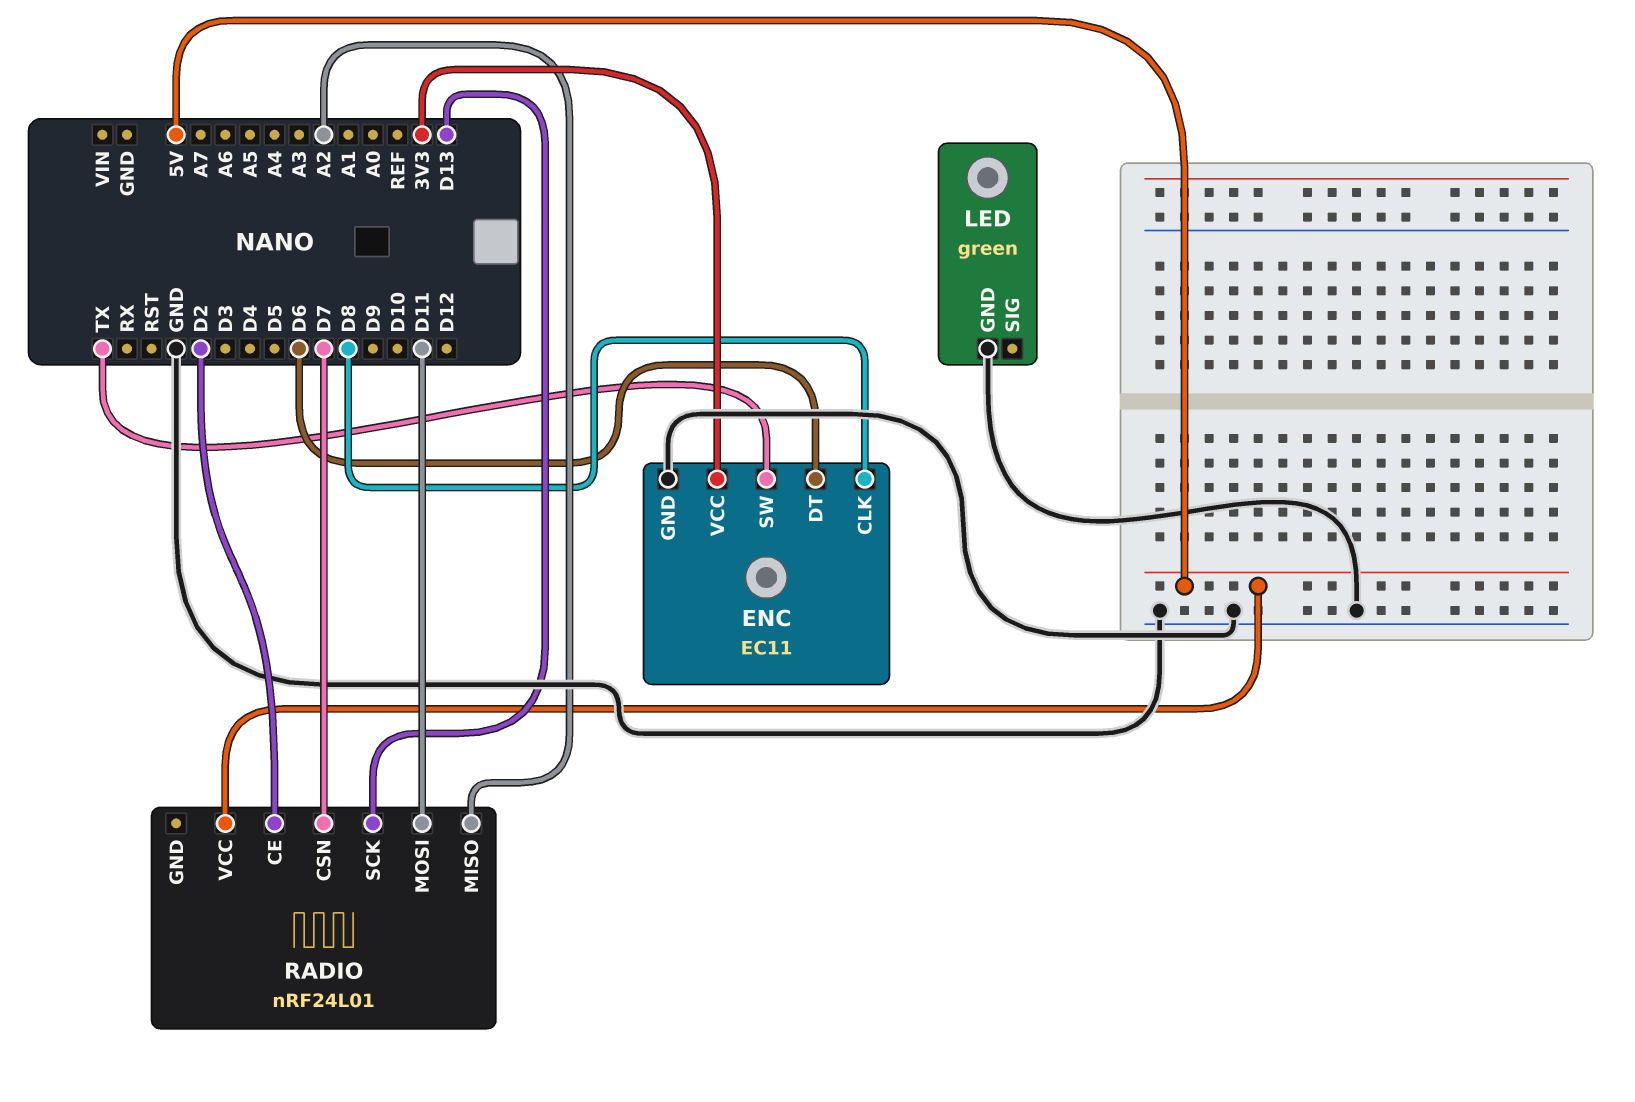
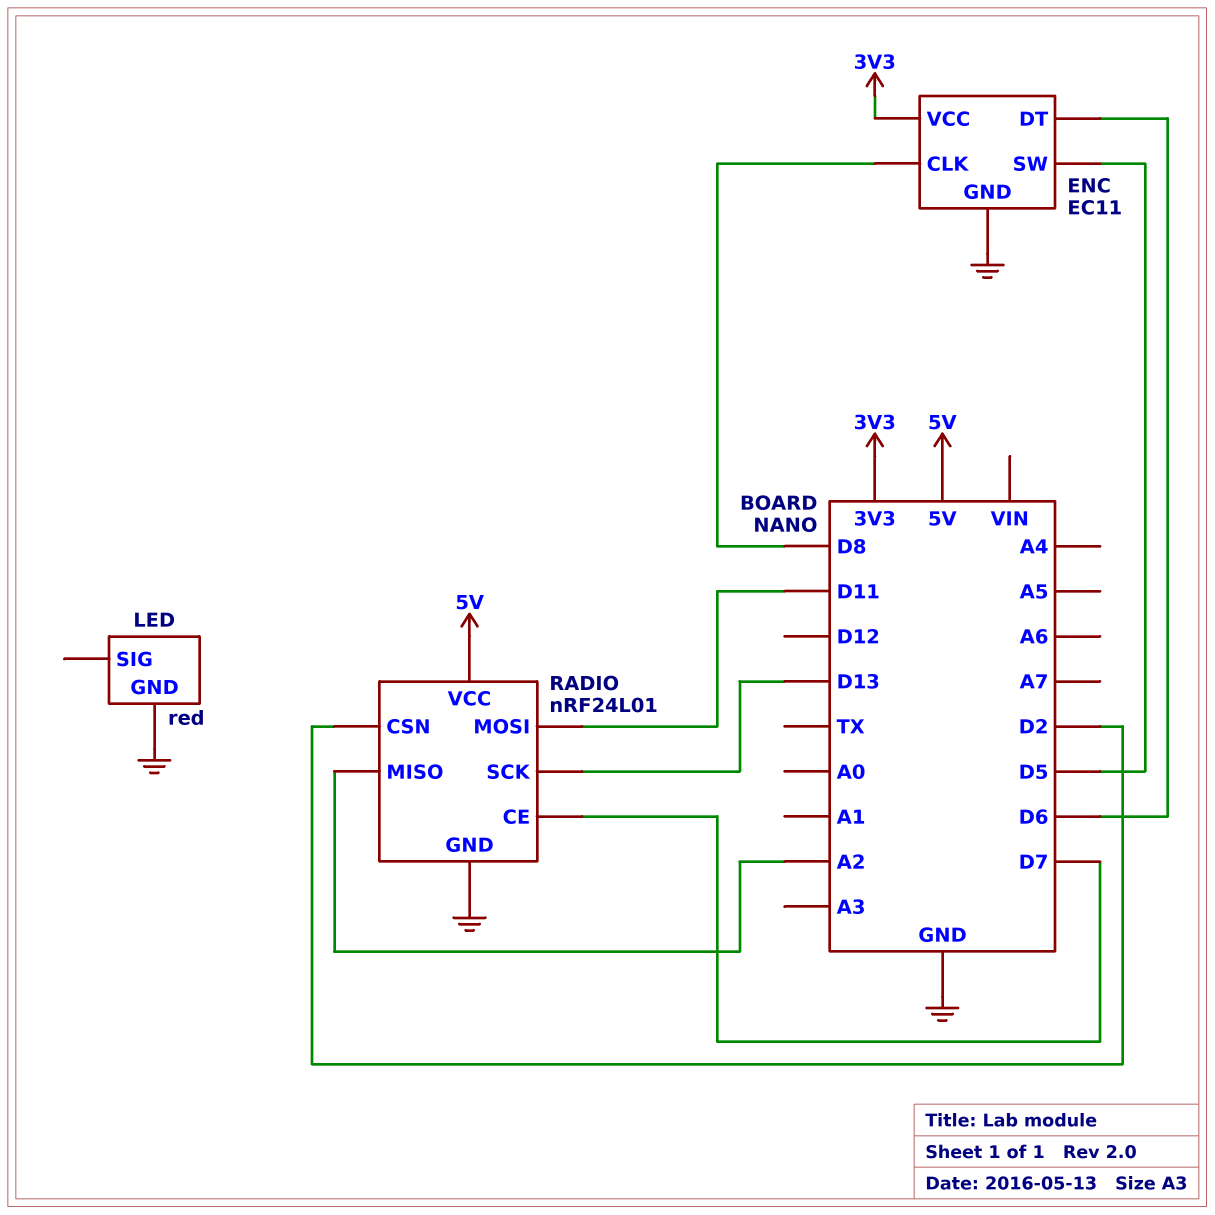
ENC pin SW: TX -> D5
LED: green -> red
RADIO pin CE: D2 -> D7
RADIO pin CSN: D7 -> D2
RADIO pin GND: none -> GND

